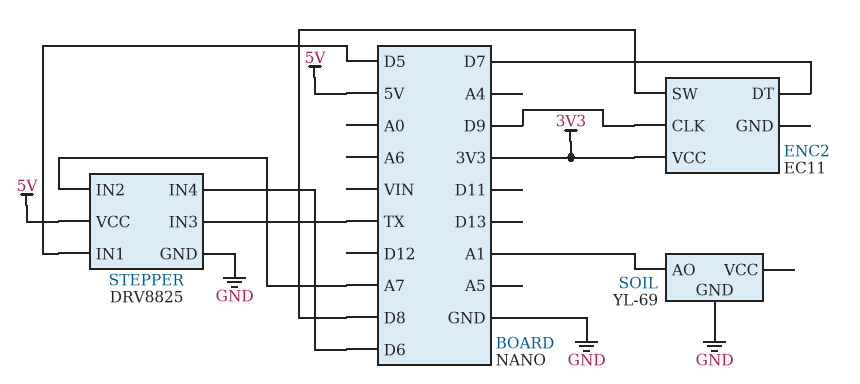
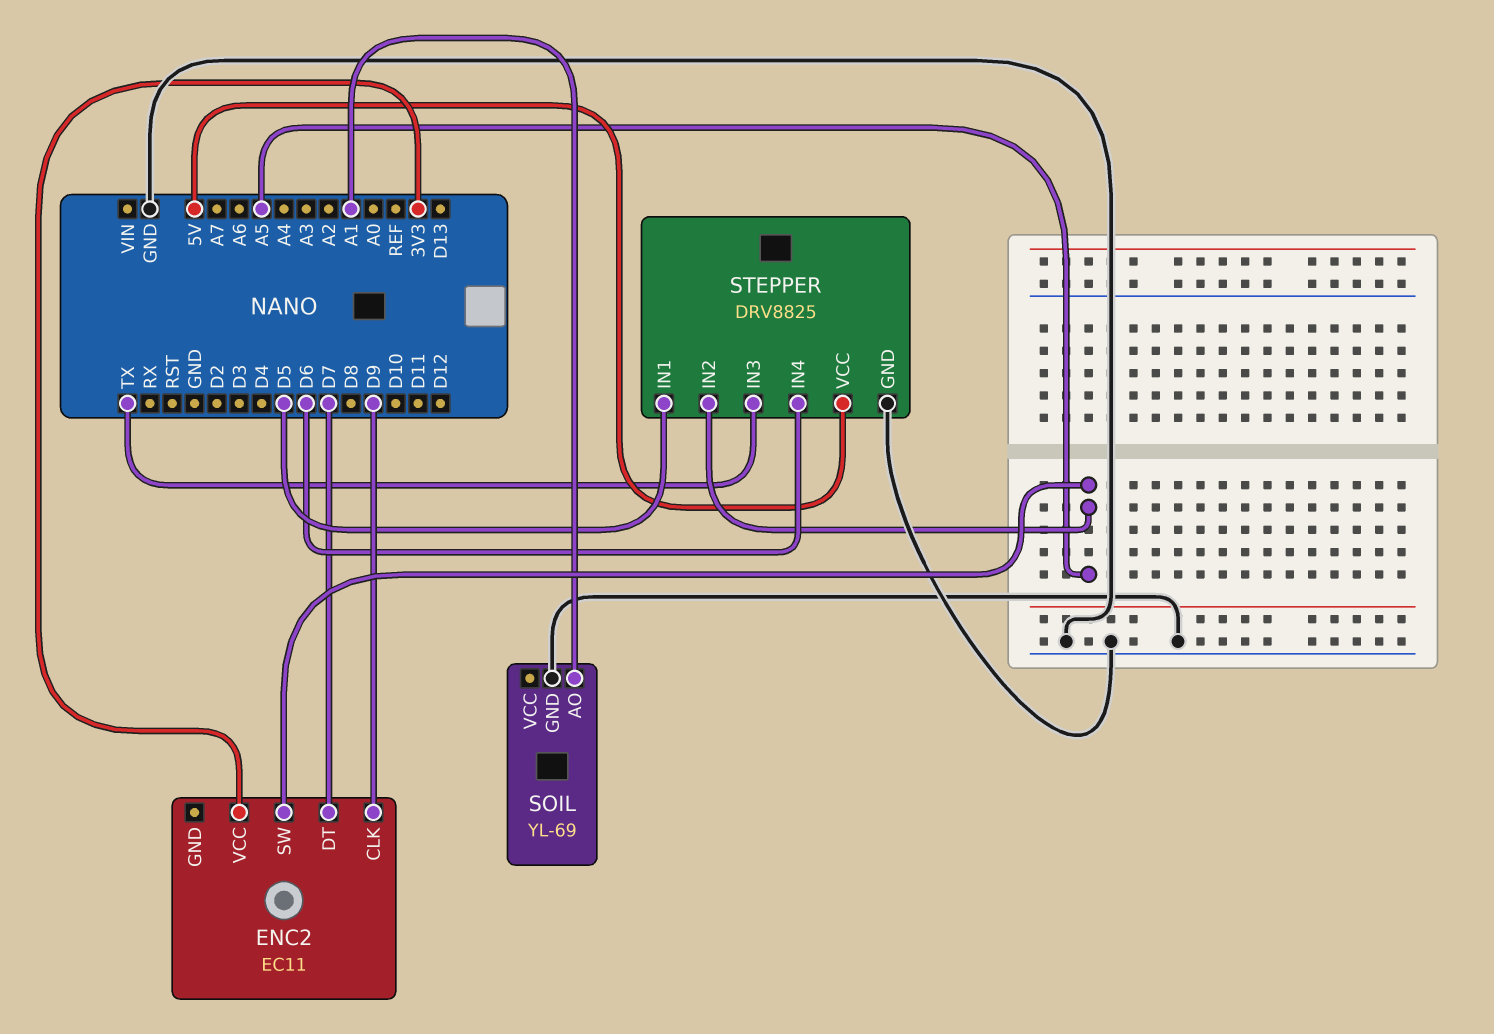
ENC2 pin SW: D8 -> A5
STEPPER pin IN2: A7 -> A5

